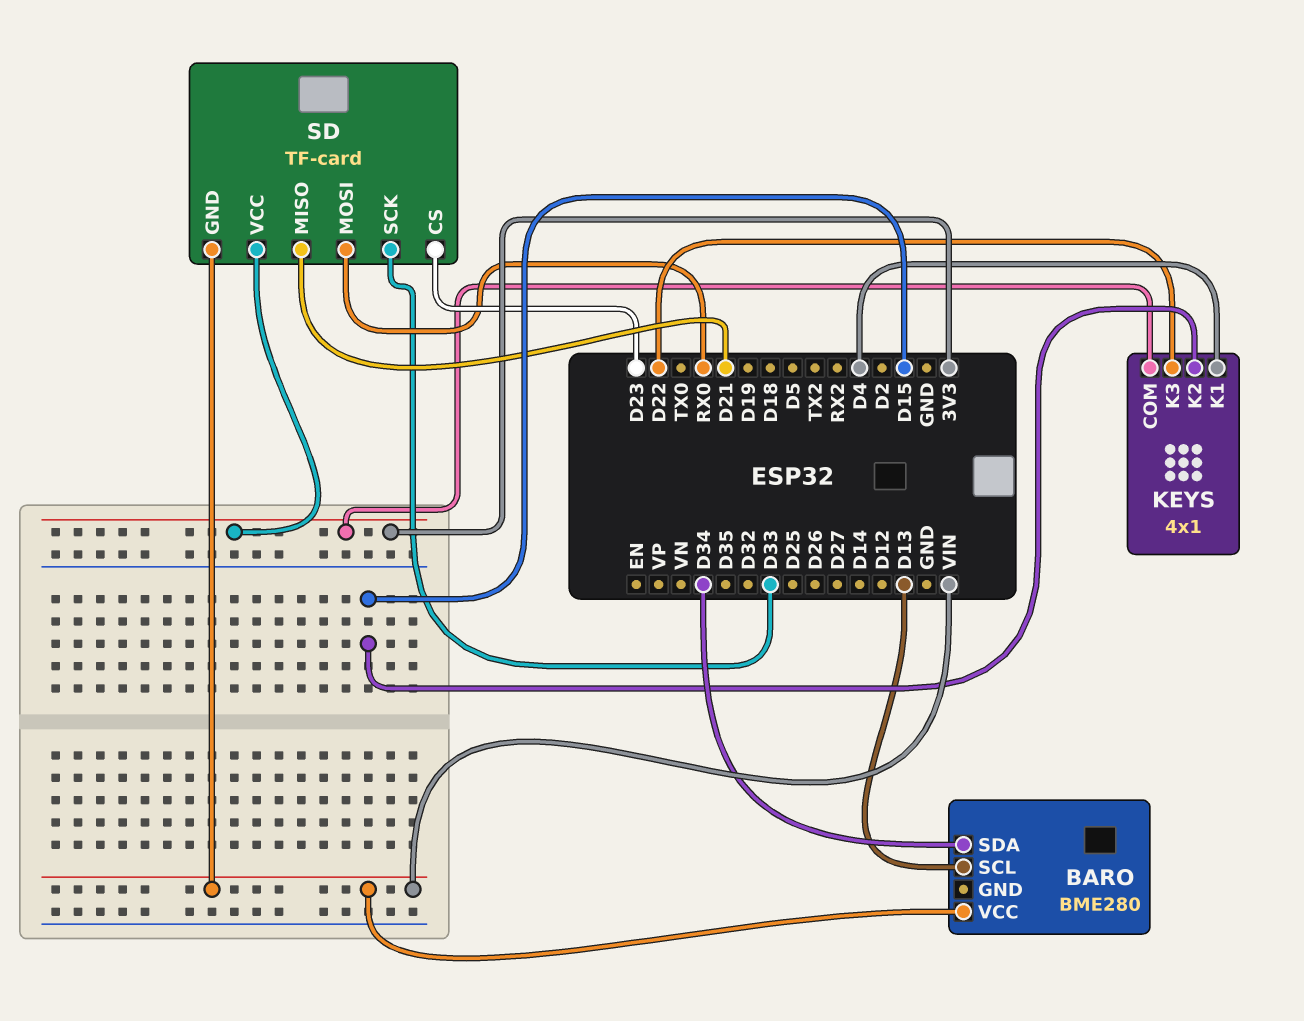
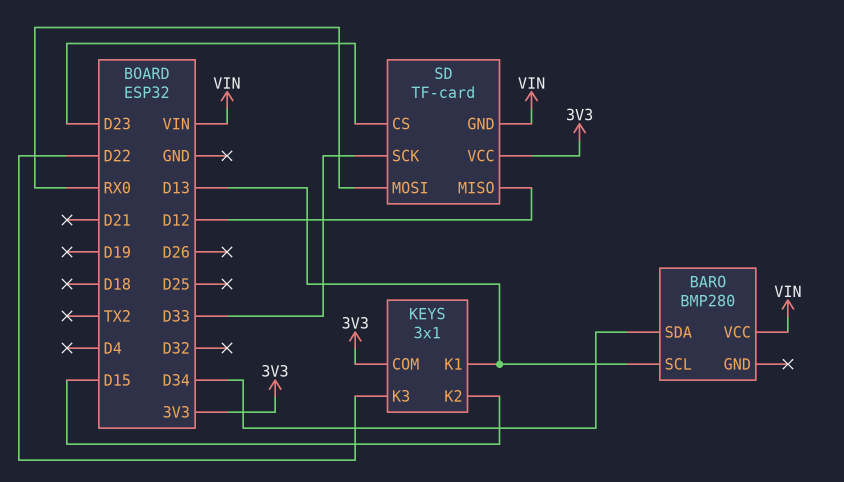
BARO: BME280 -> BMP280
KEYS: 4x1 -> 3x1
KEYS pin K1: D4 -> D13
SD pin MISO: D21 -> D12

